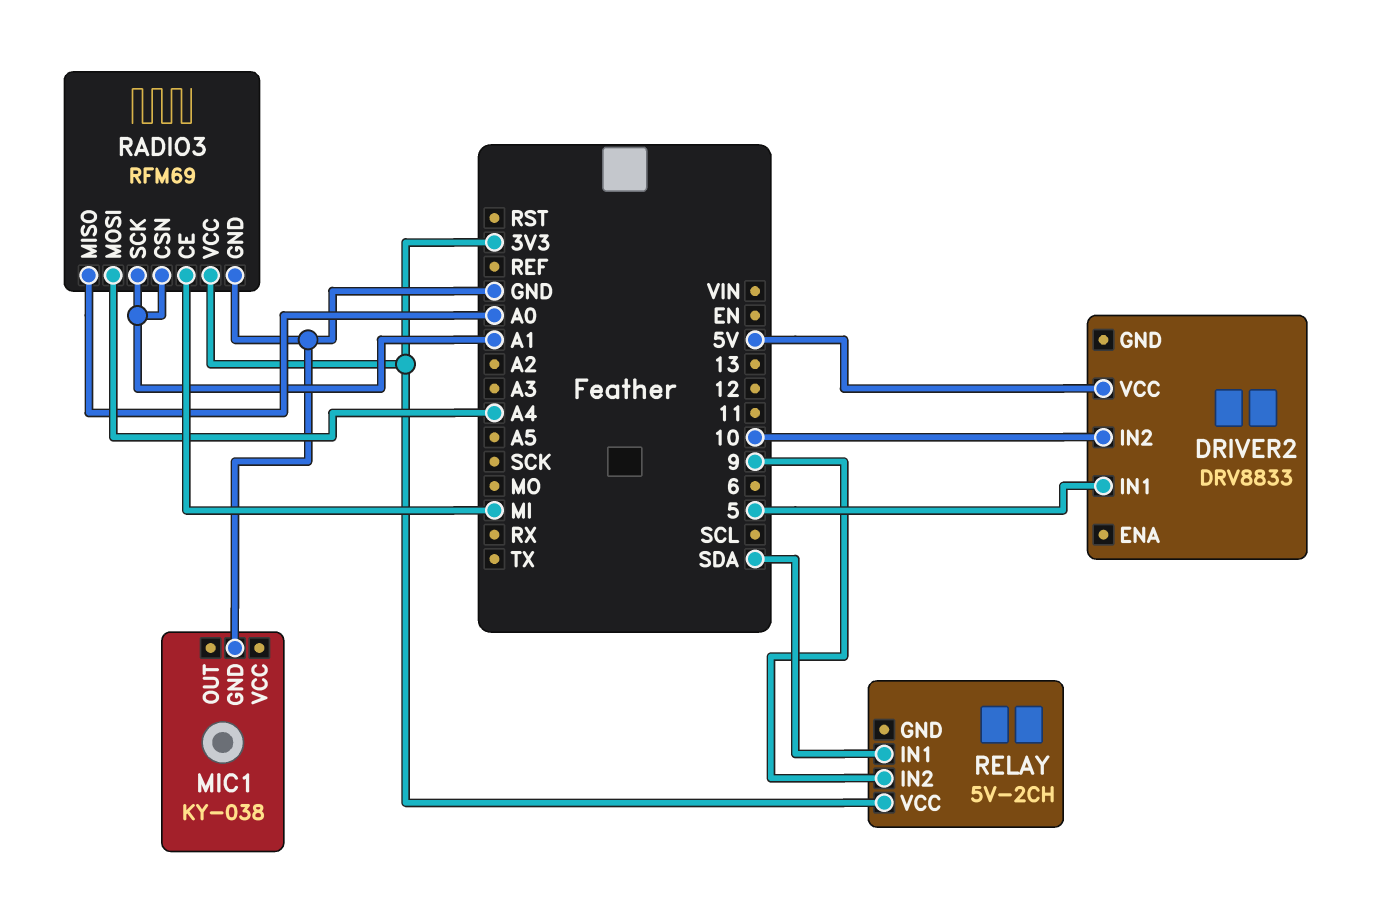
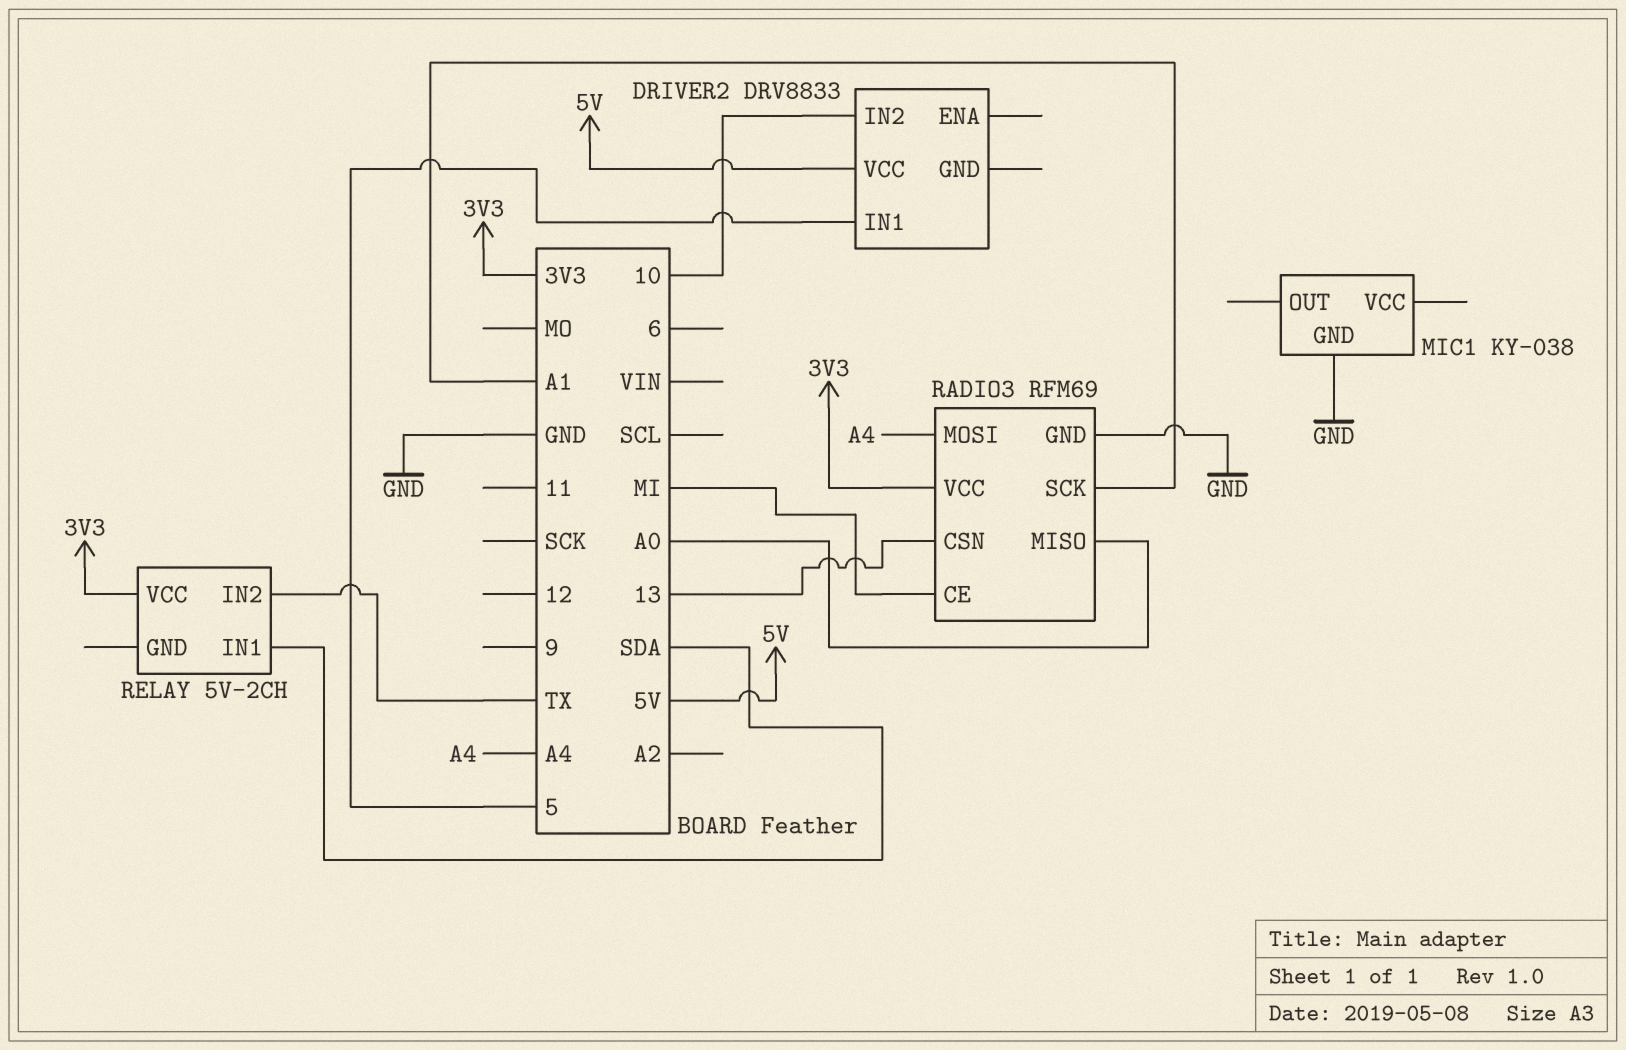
RADIO3 pin CSN: A1 -> 13
RELAY pin IN2: 9 -> TX

